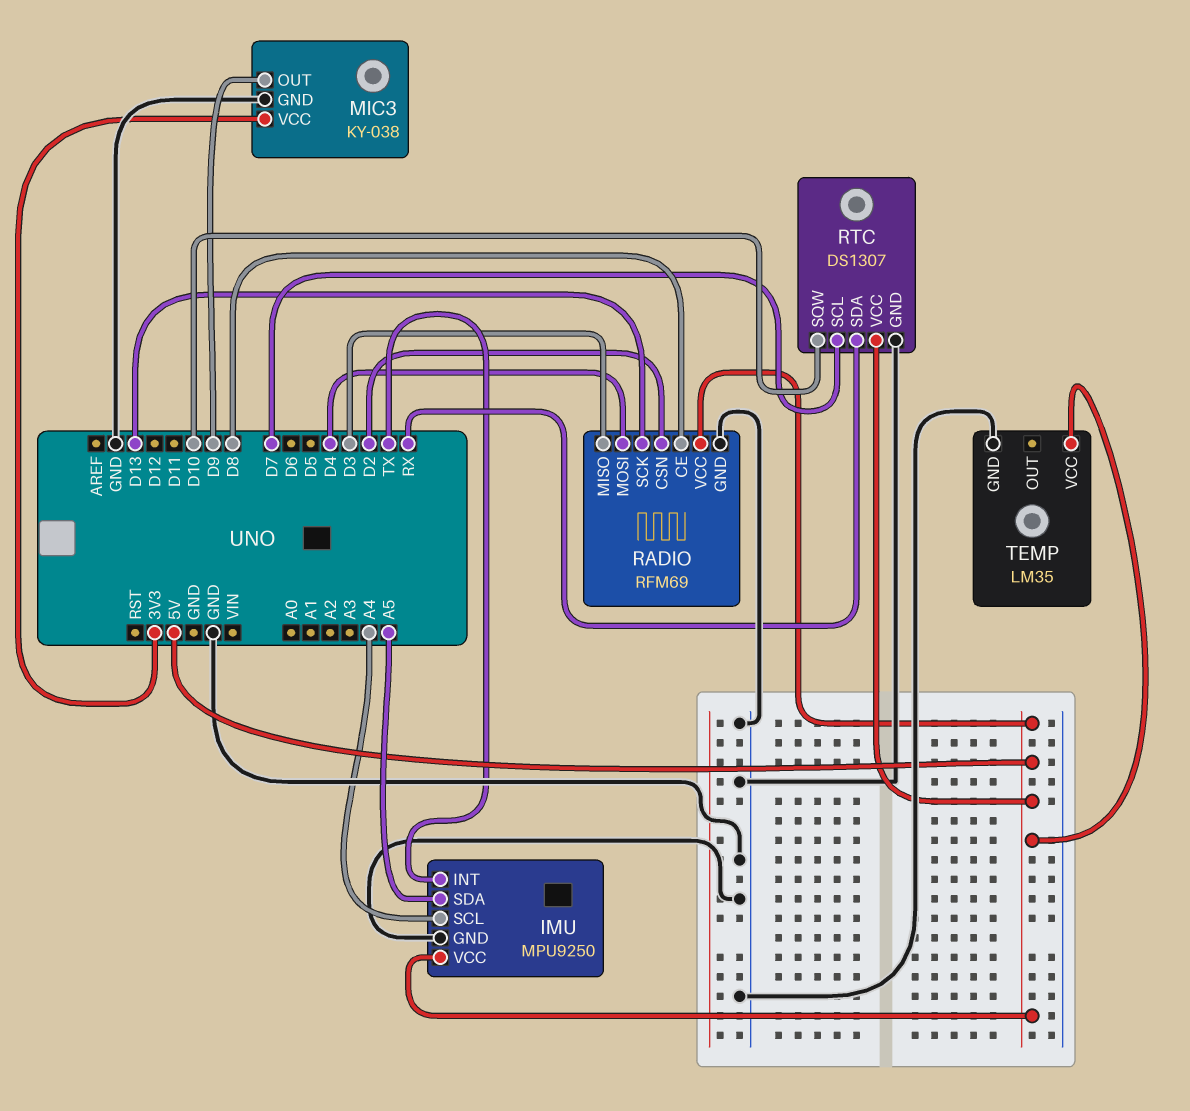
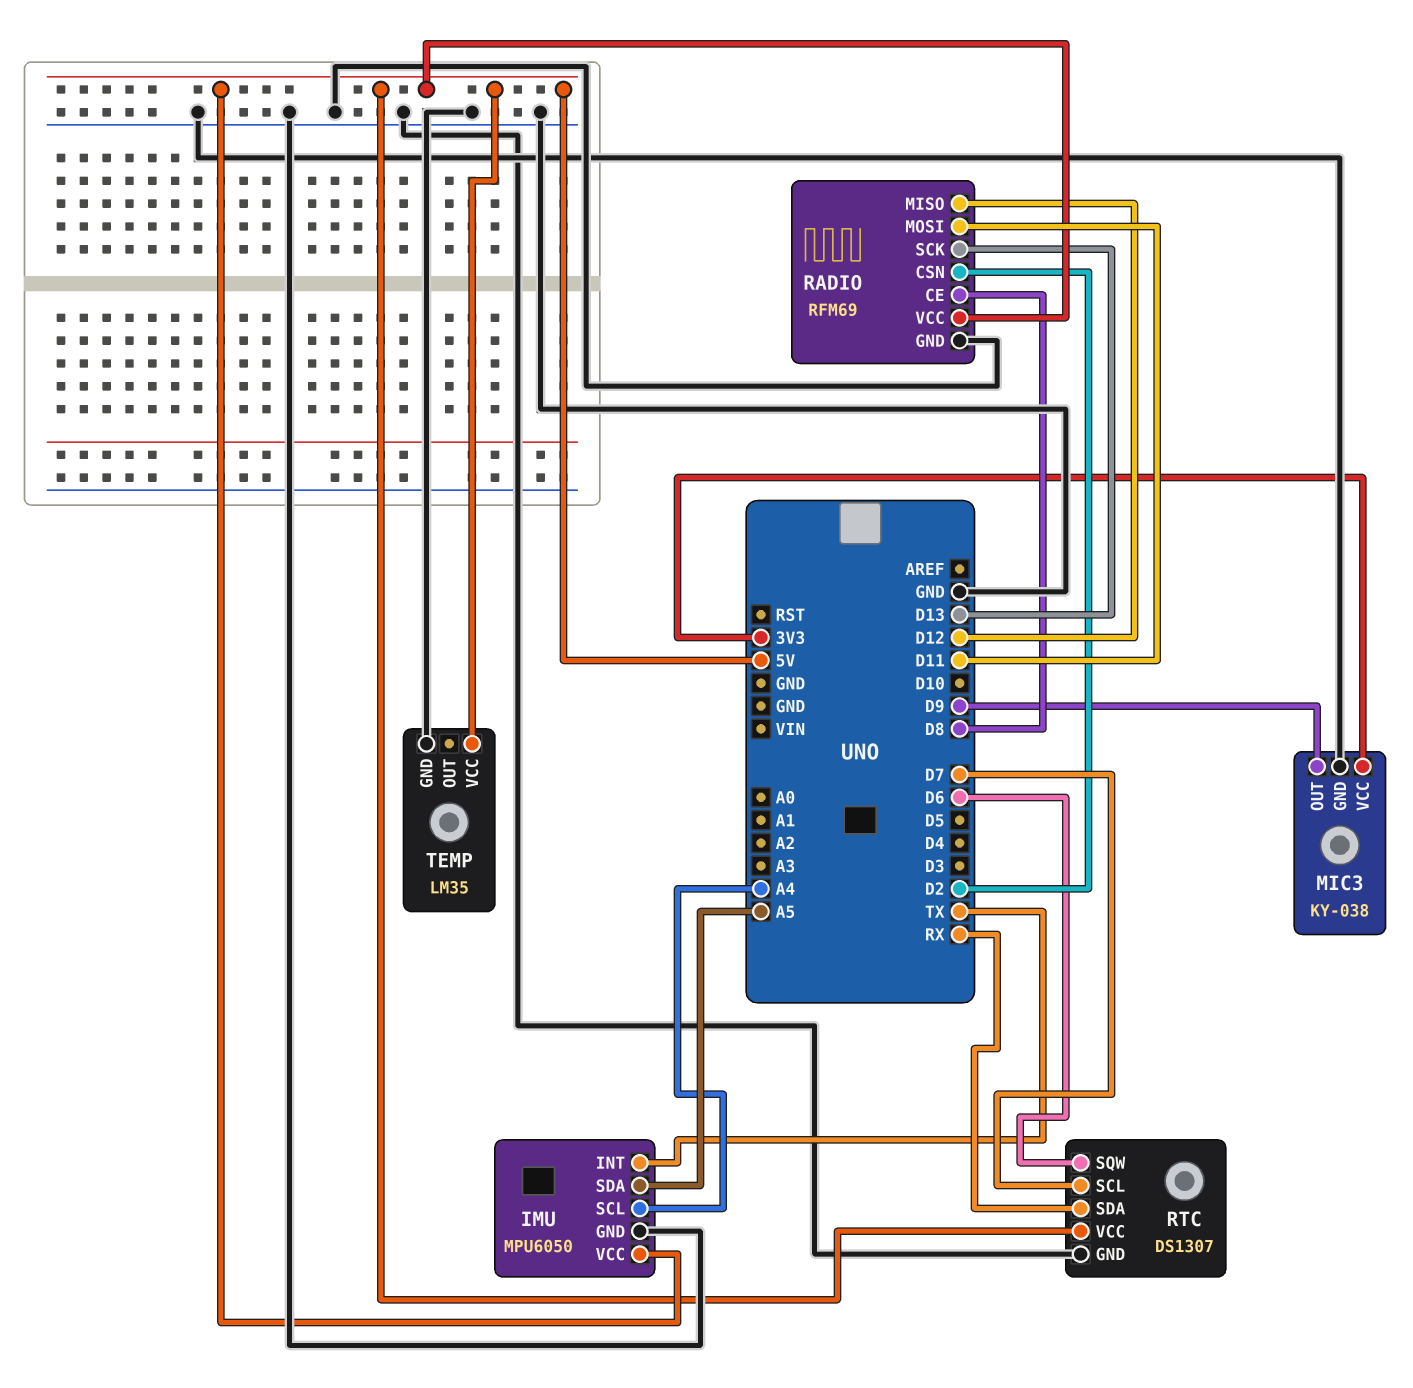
IMU: MPU9250 -> MPU6050
RADIO pin MISO: D3 -> D12
RADIO pin MOSI: D4 -> D11
RTC pin SQW: D10 -> D6

